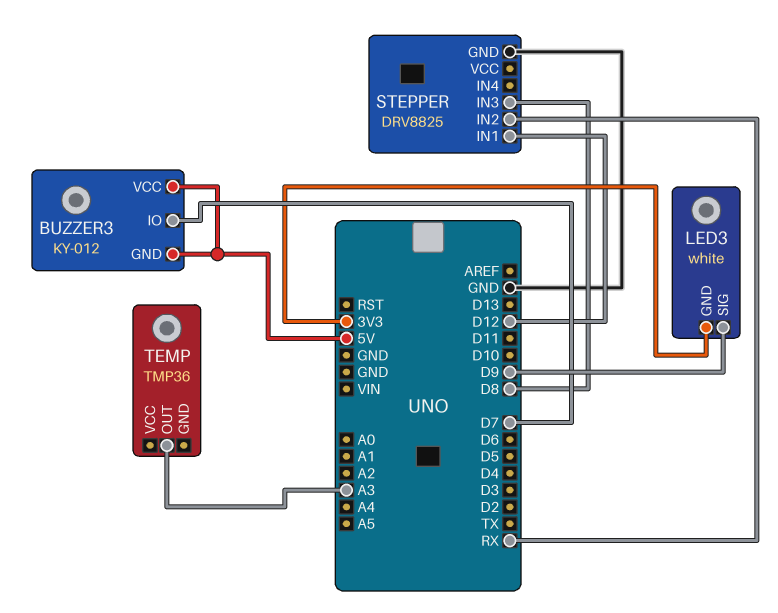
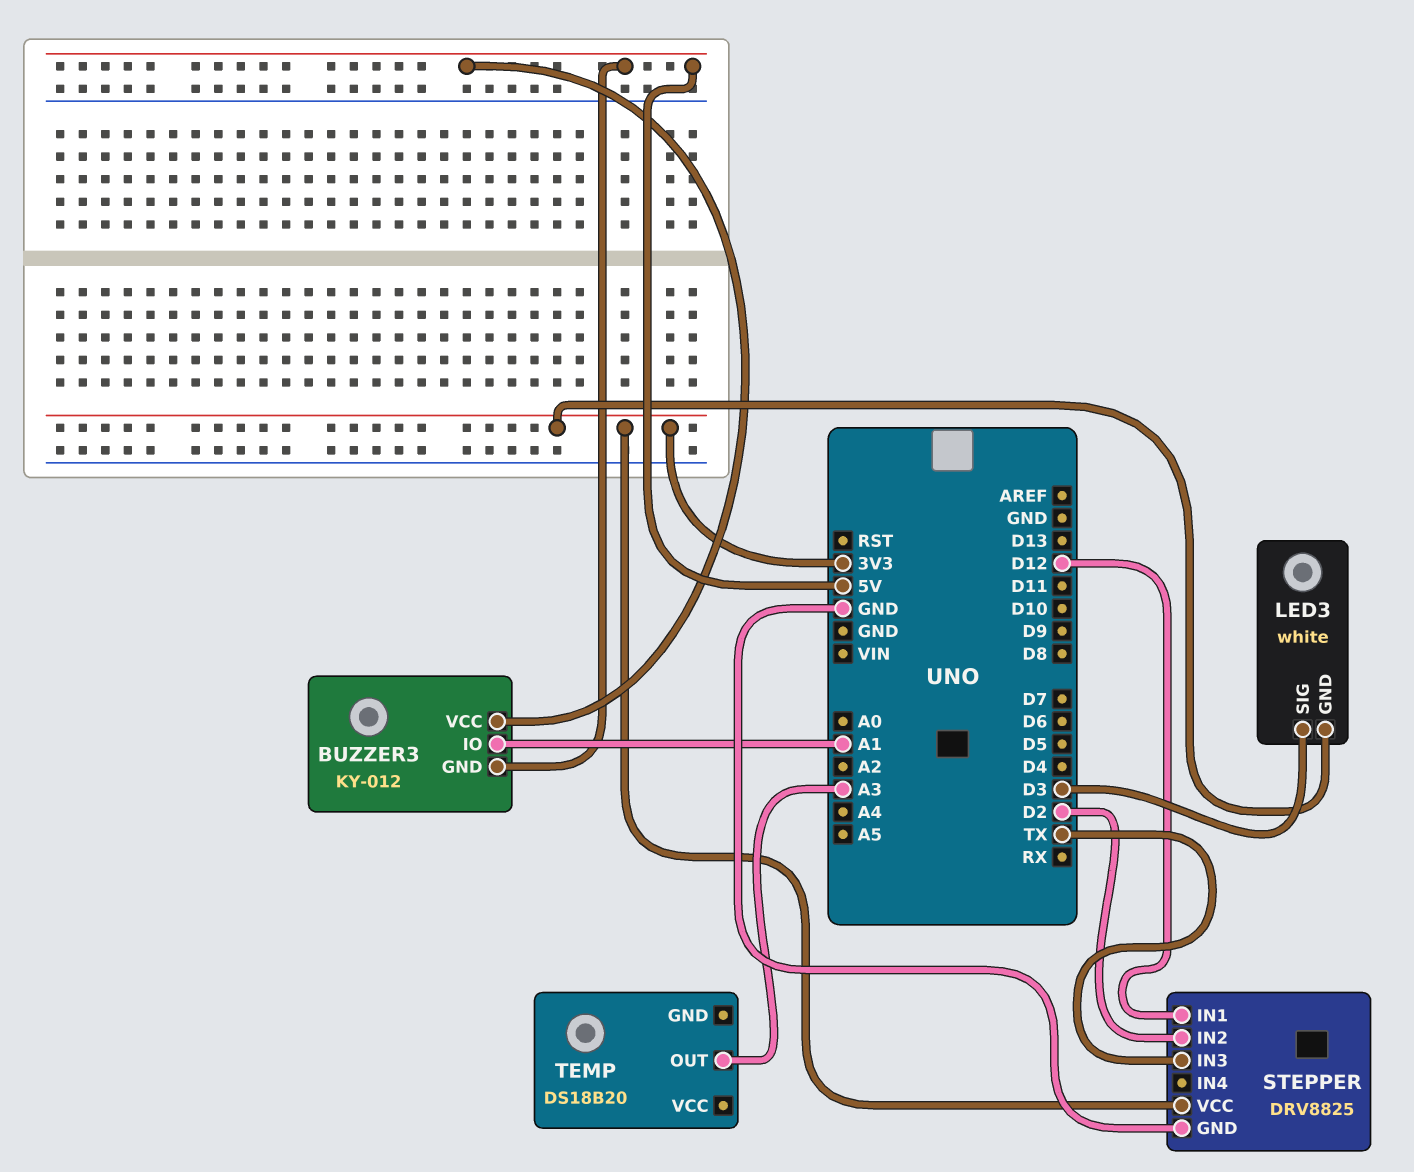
BUZZER3 pin IO: D7 -> A1
LED3 pin SIG: D9 -> D3
STEPPER pin IN2: RX -> D2
STEPPER pin IN3: D8 -> TX
STEPPER pin VCC: none -> 3V3
TEMP: TMP36 -> DS18B20

